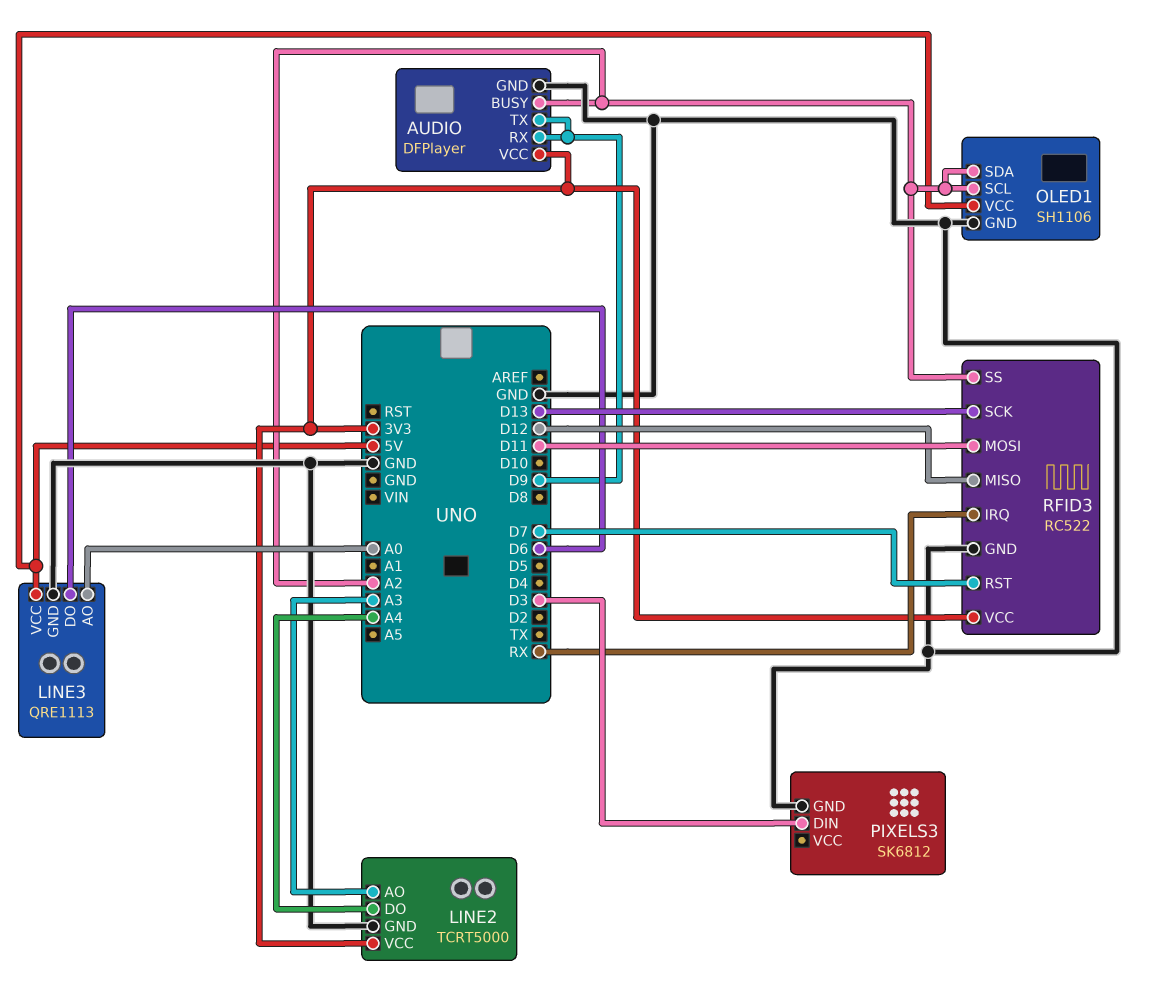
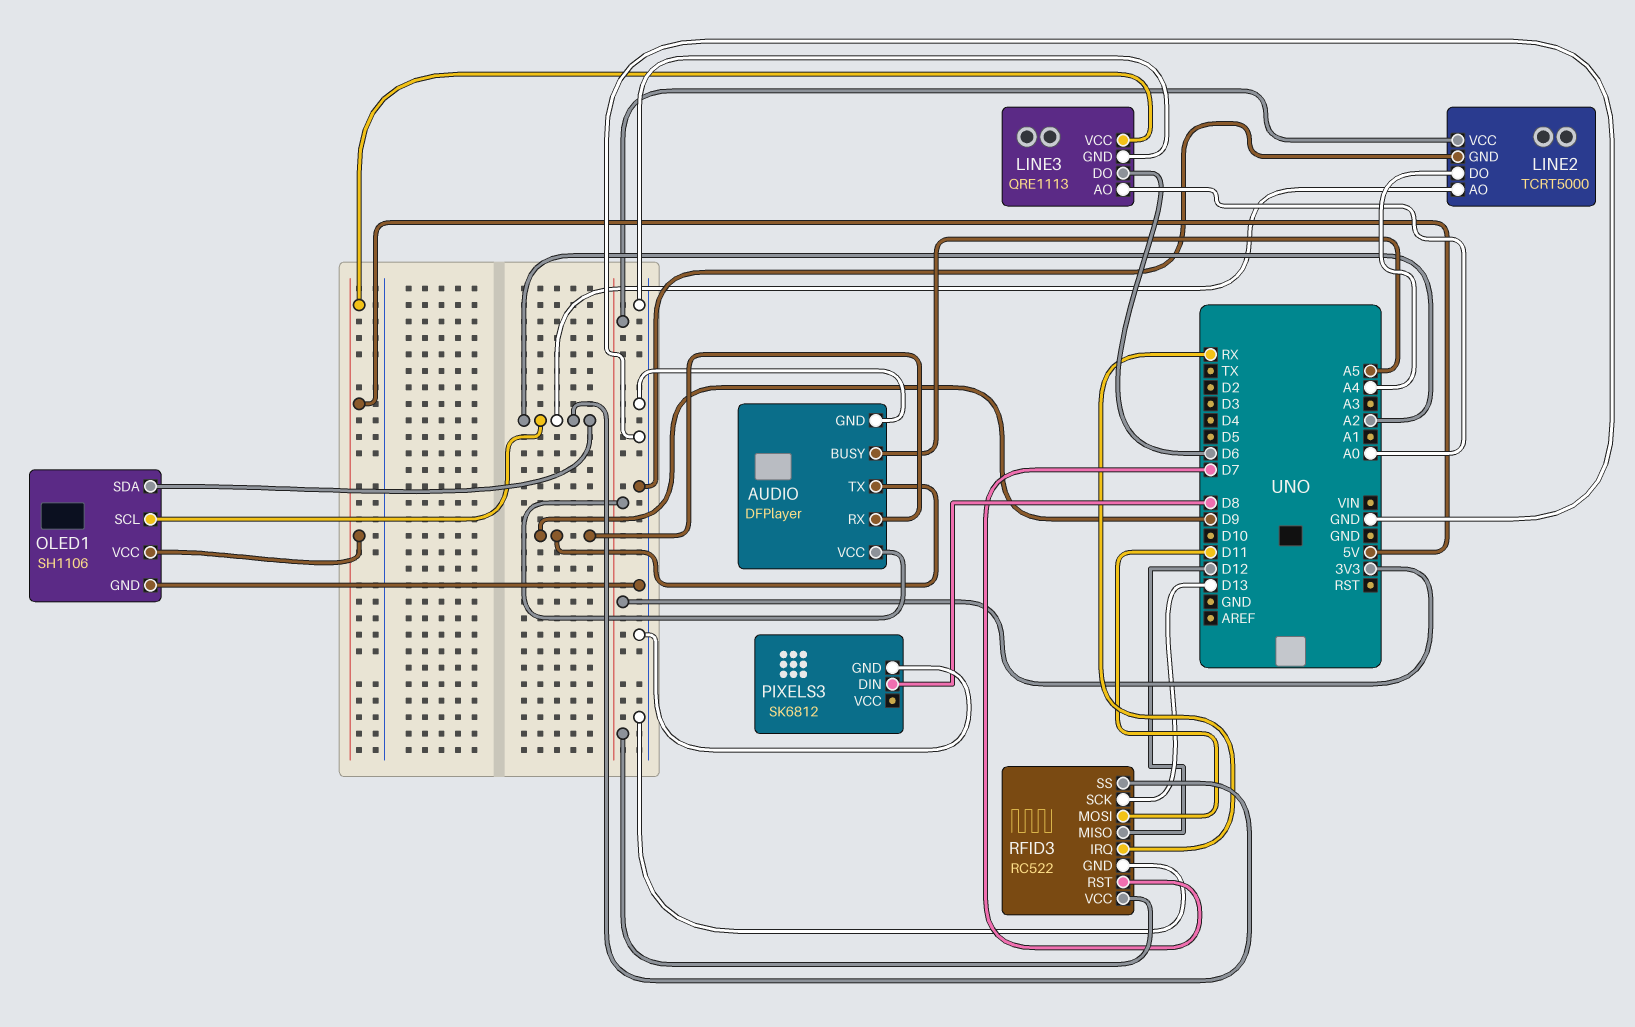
AUDIO pin BUSY: A2 -> A5
LINE2 pin AO: A3 -> A2
PIXELS3 pin DIN: D3 -> D8

